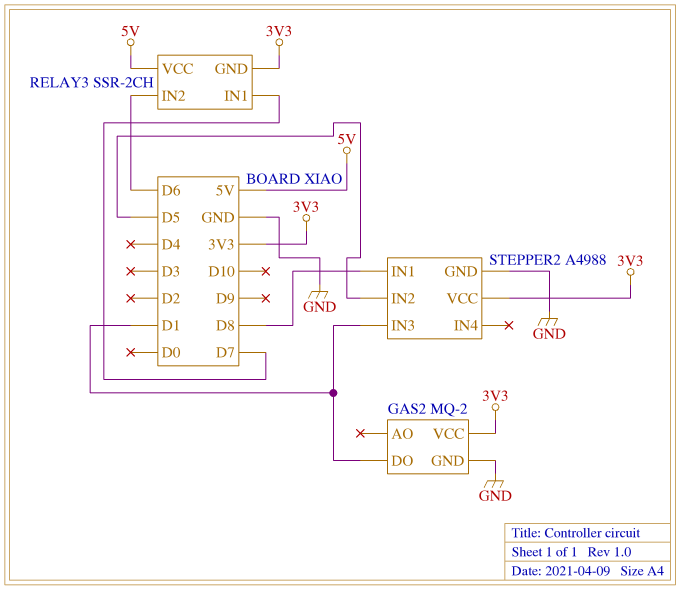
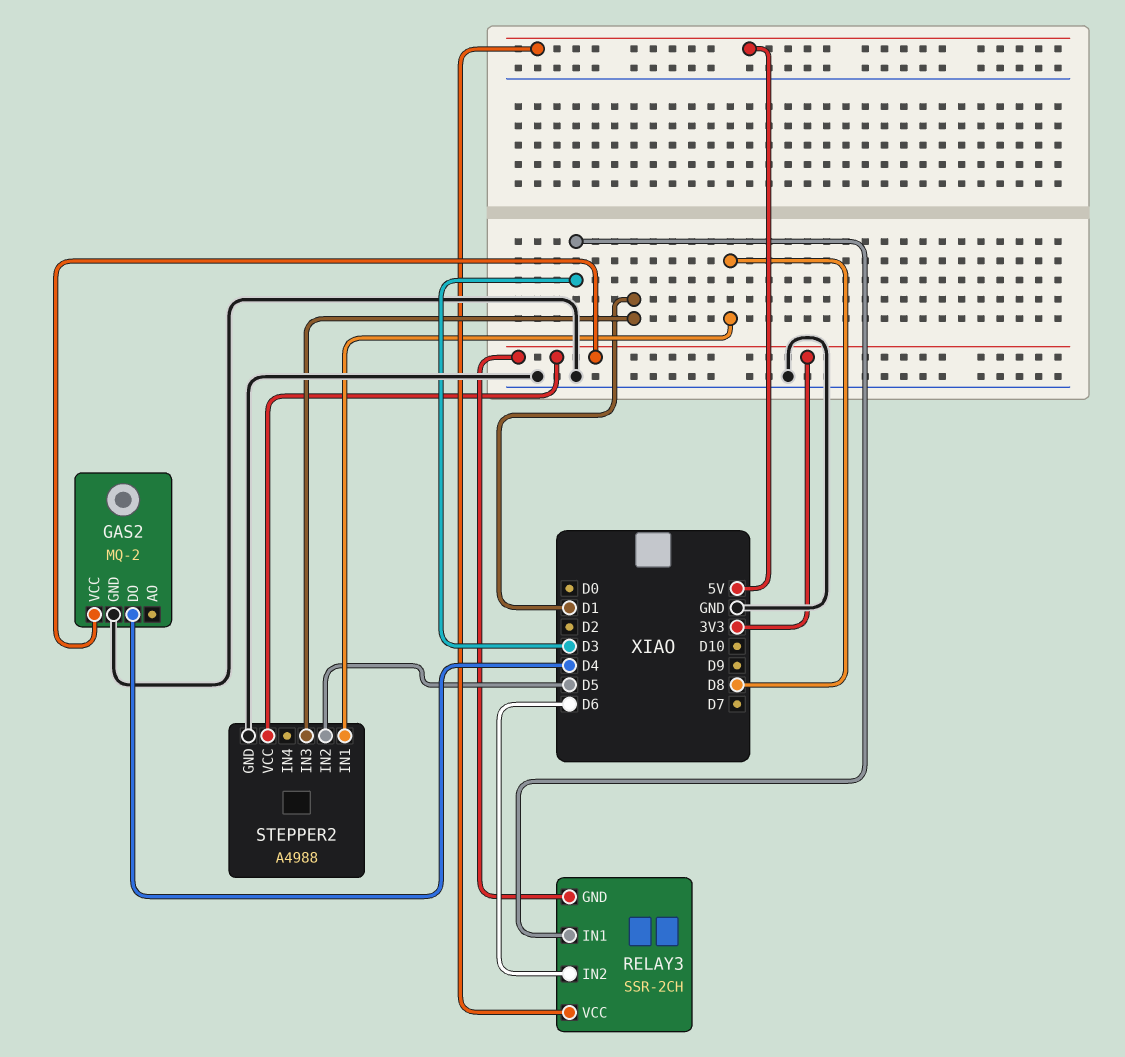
GAS2 pin DO: D1 -> D4
RELAY3 pin IN1: D7 -> D3

